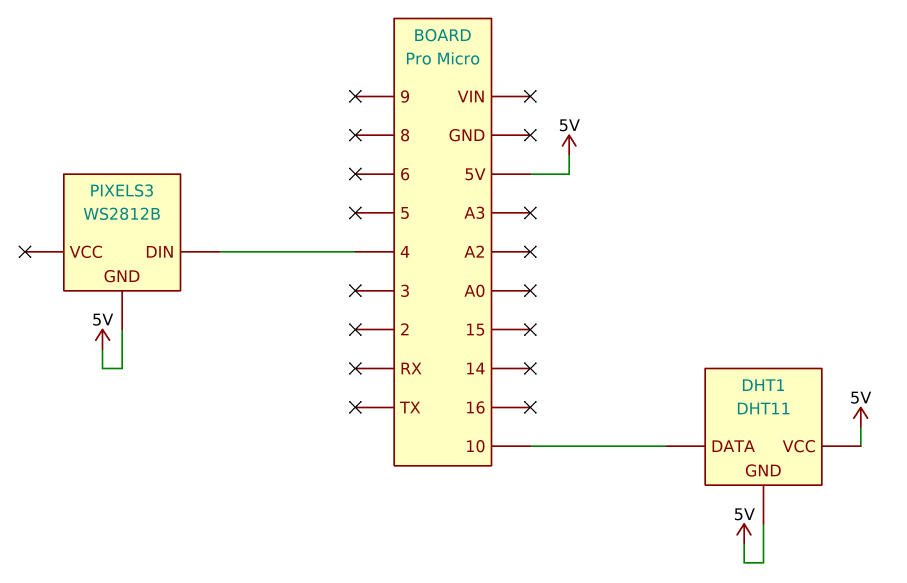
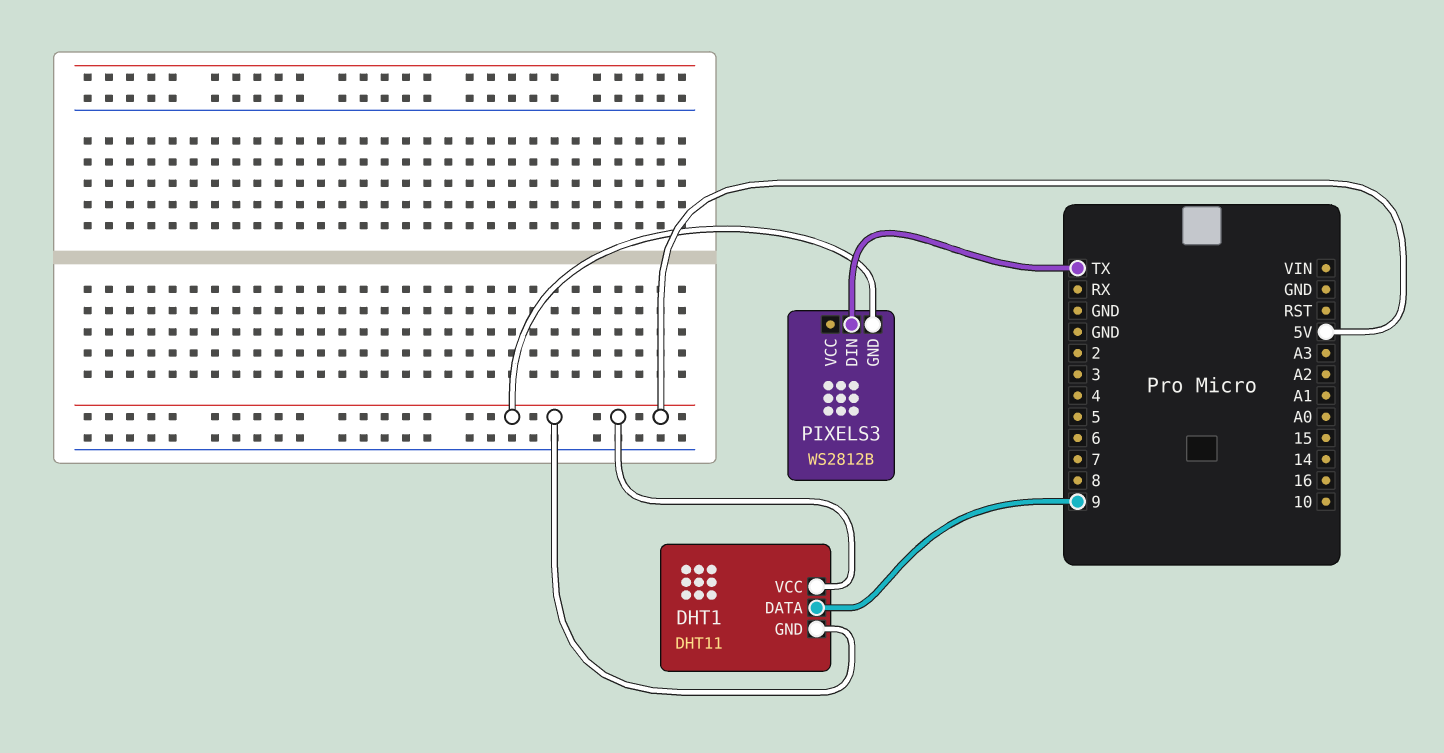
DHT1 pin DATA: 10 -> 9
PIXELS3 pin DIN: 4 -> TX

